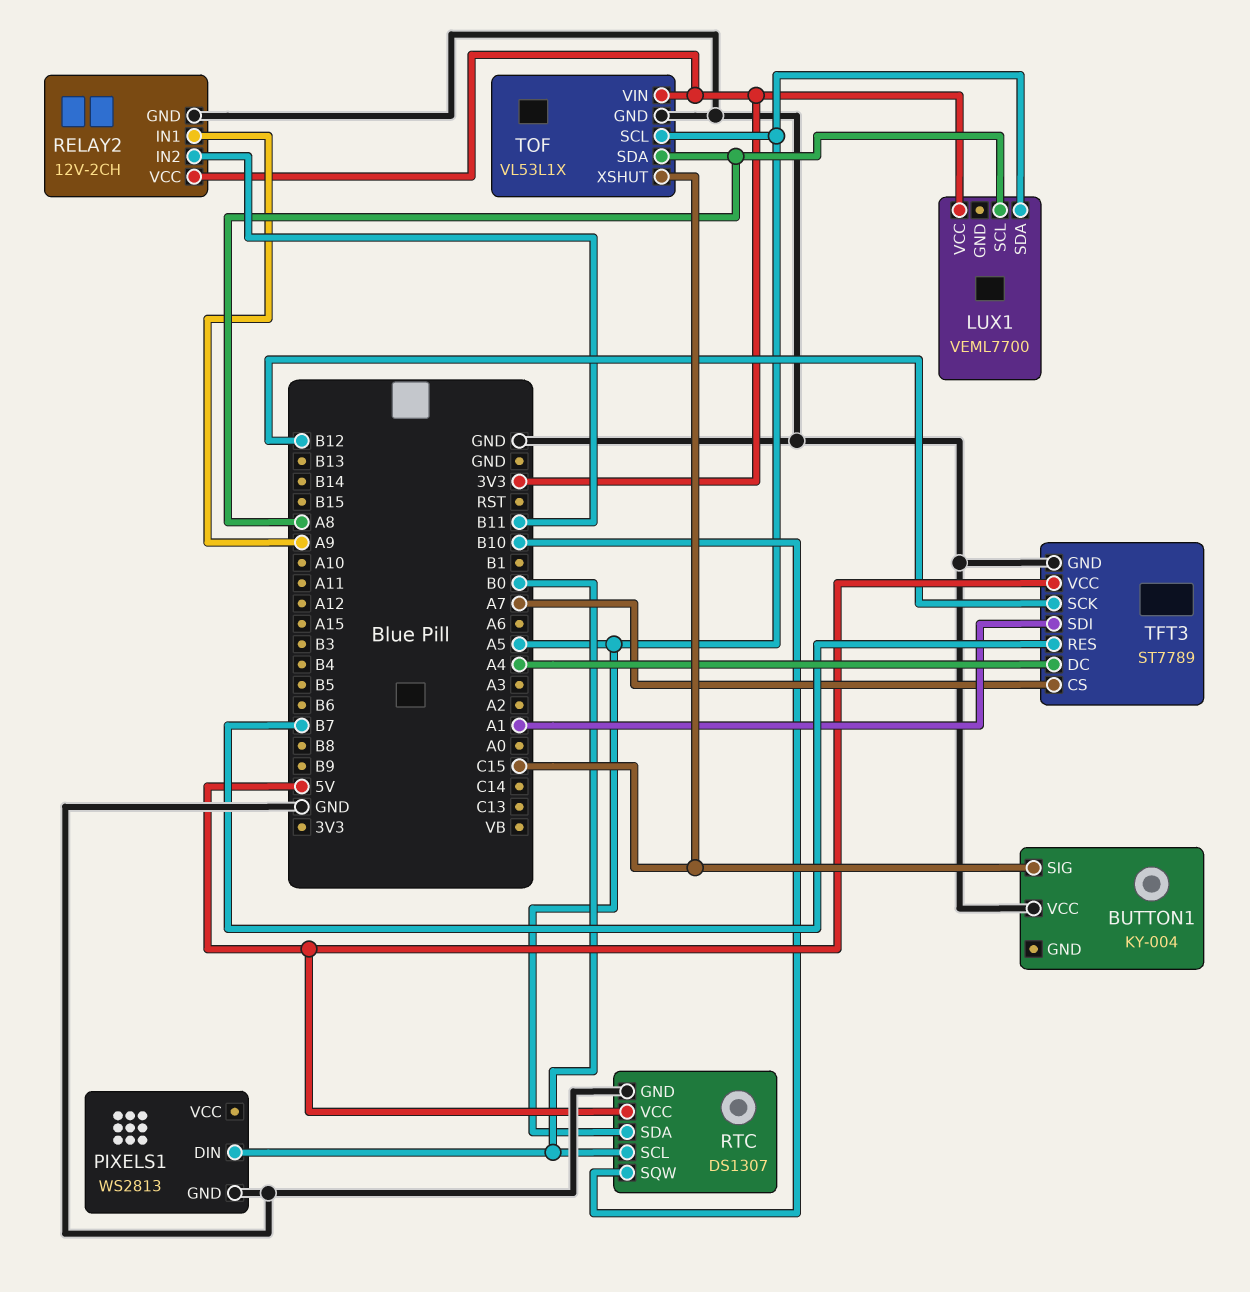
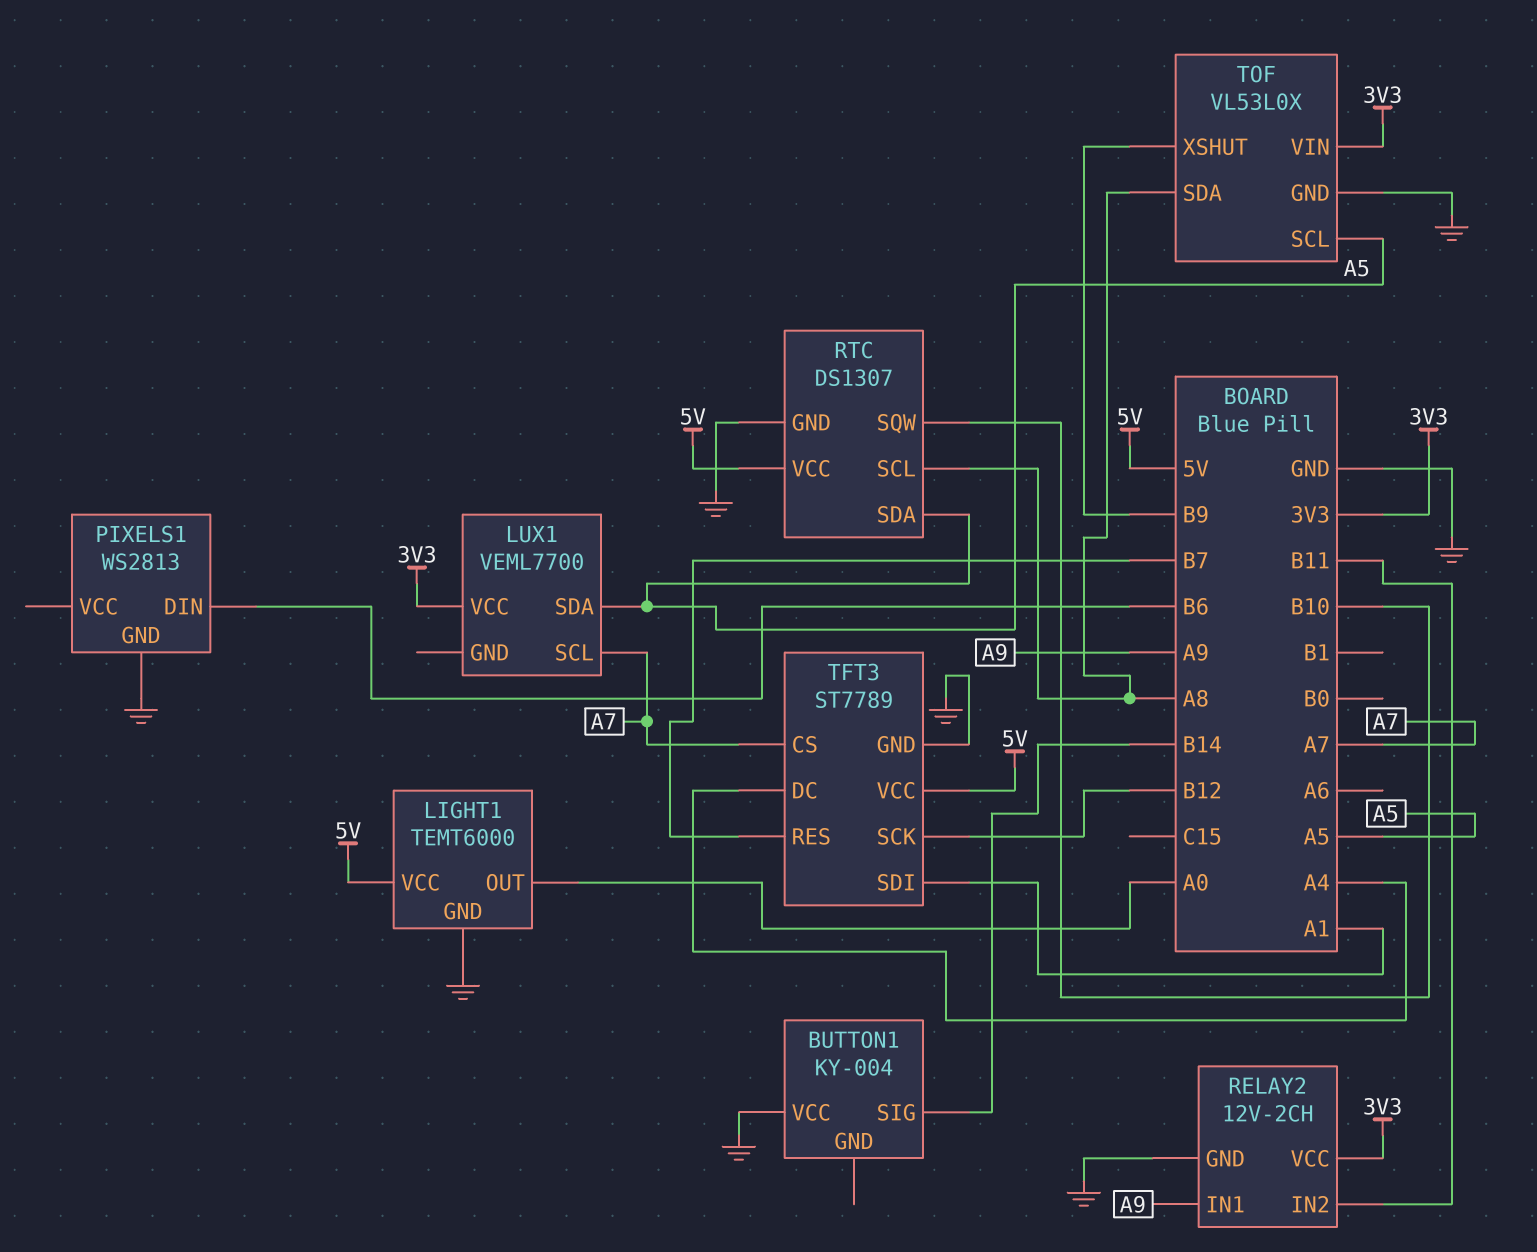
BUTTON1 pin SIG: C15 -> B14
LIGHT1: none -> TEMT6000
LIGHT1 pin GND: none -> GND
LIGHT1 pin OUT: none -> A0
LIGHT1 pin VCC: none -> 5V
LUX1 pin SCL: A8 -> A7
PIXELS1 pin DIN: B0 -> B6
RTC pin SCL: B0 -> A8
TOF: VL53L1X -> VL53L0X
TOF pin XSHUT: C15 -> B9

